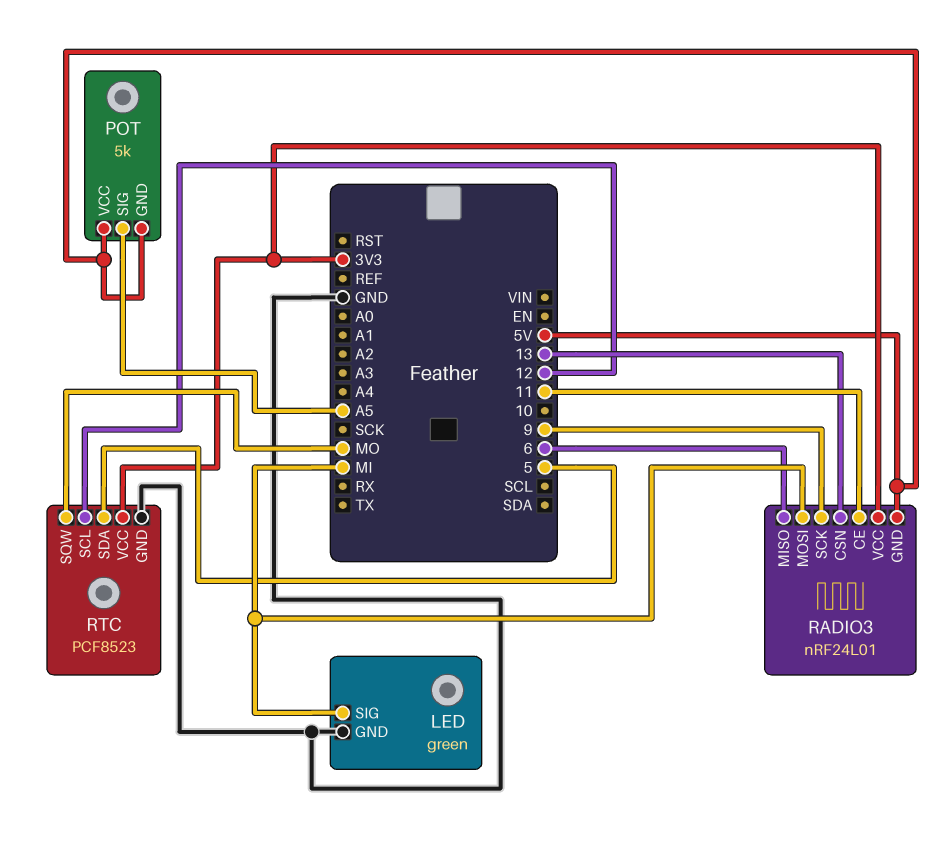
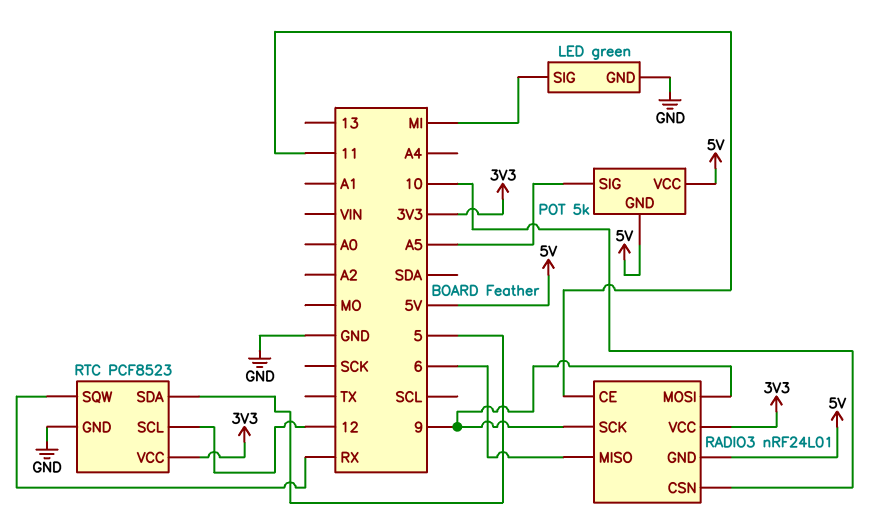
RADIO3 pin CSN: 13 -> 10
RADIO3 pin MOSI: MI -> 9
RTC pin SQW: MO -> RX

